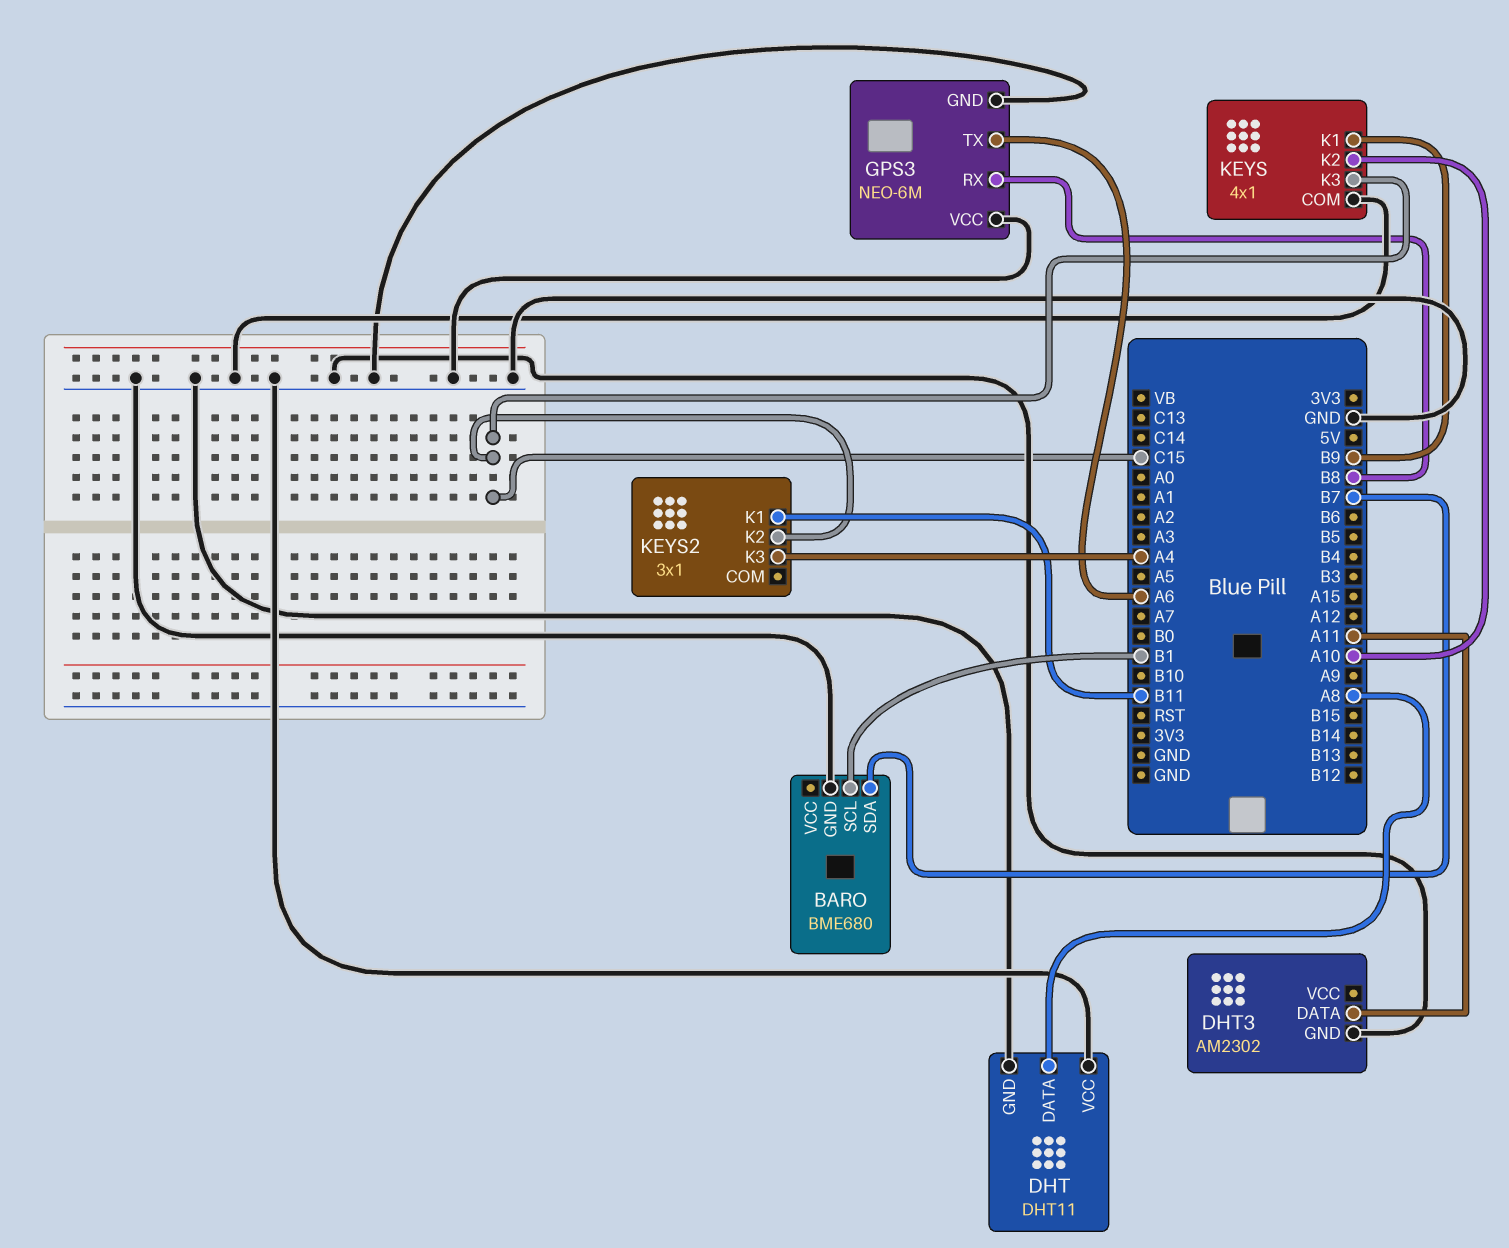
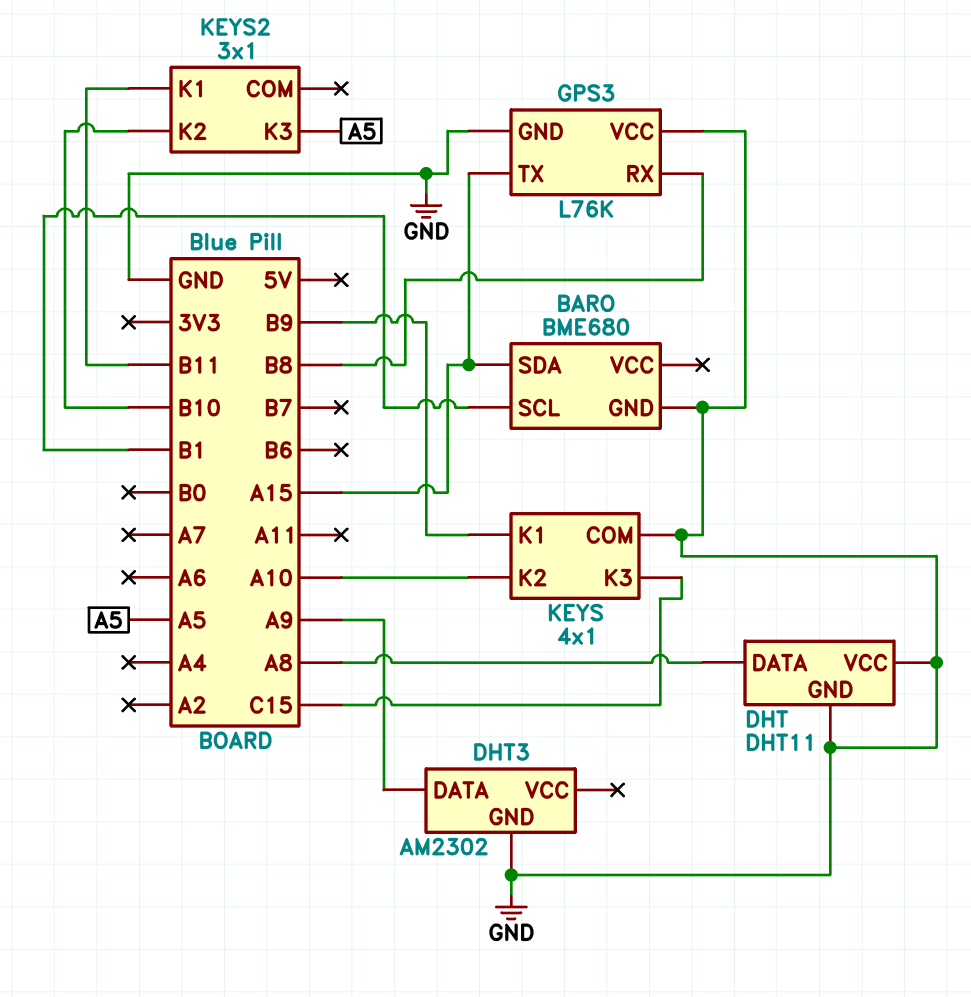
BARO pin SDA: B7 -> A15
DHT3 pin DATA: A11 -> A9
GPS3: NEO-6M -> L76K
GPS3 pin TX: A6 -> A15
KEYS2 pin K2: C15 -> B10
KEYS2 pin K3: A4 -> A5

